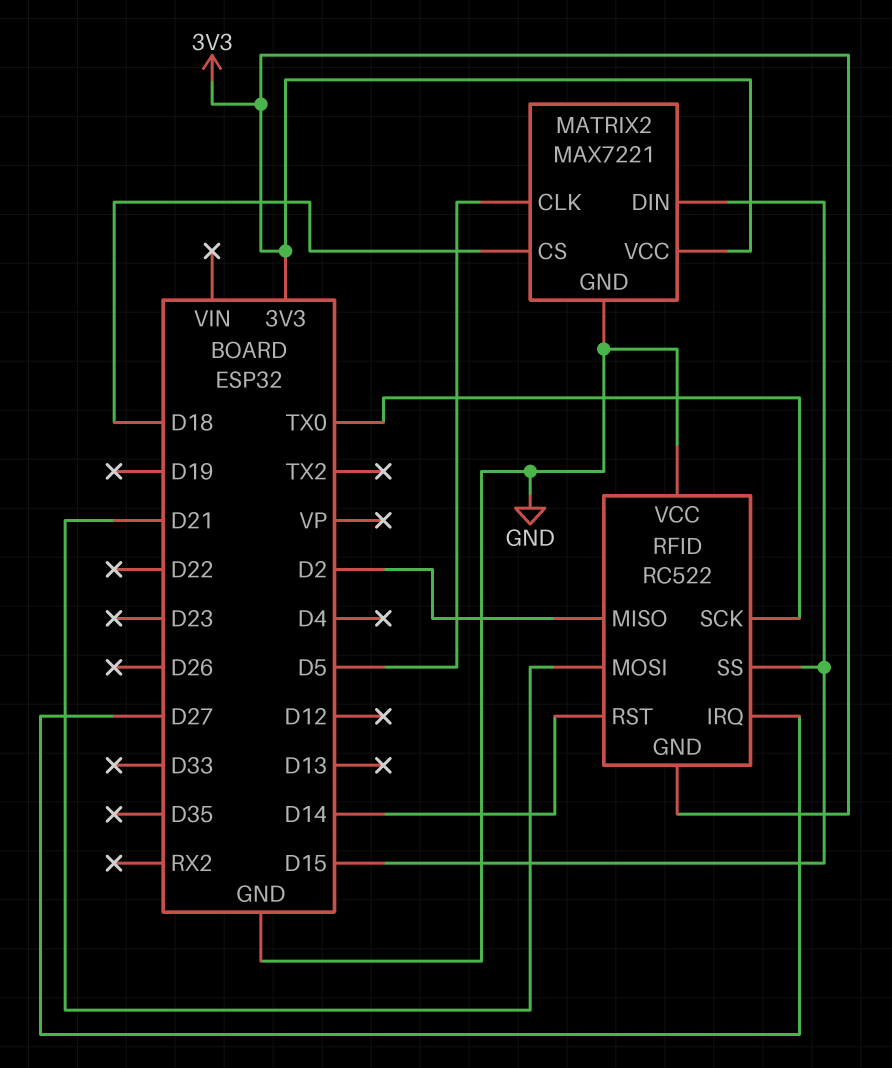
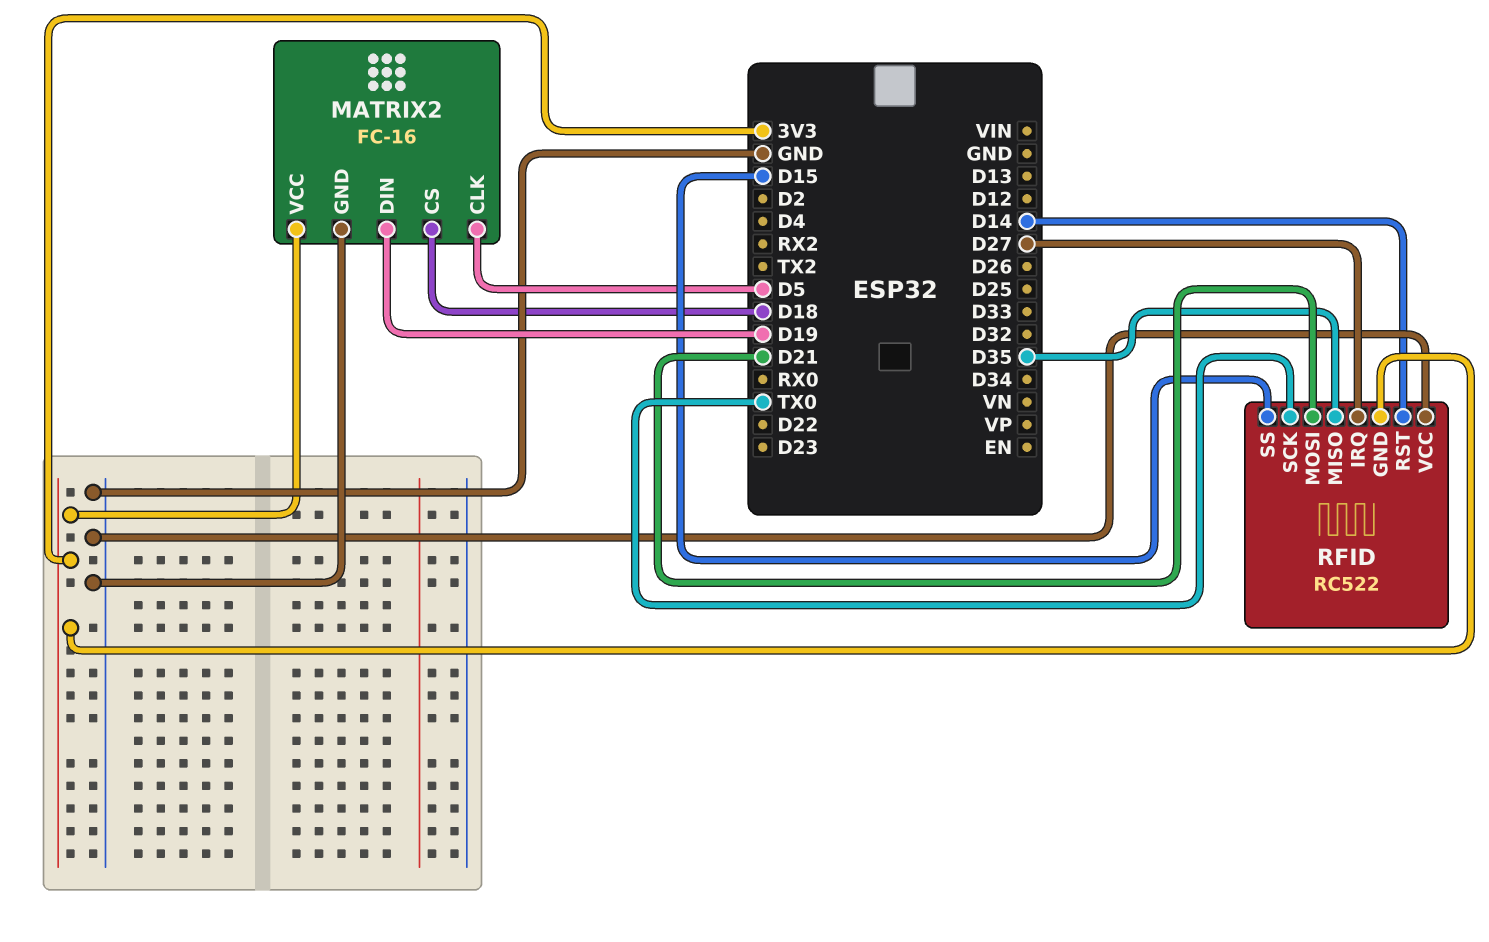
MATRIX2: MAX7221 -> FC-16
MATRIX2 pin DIN: D15 -> D19
RFID pin MISO: D2 -> D35

